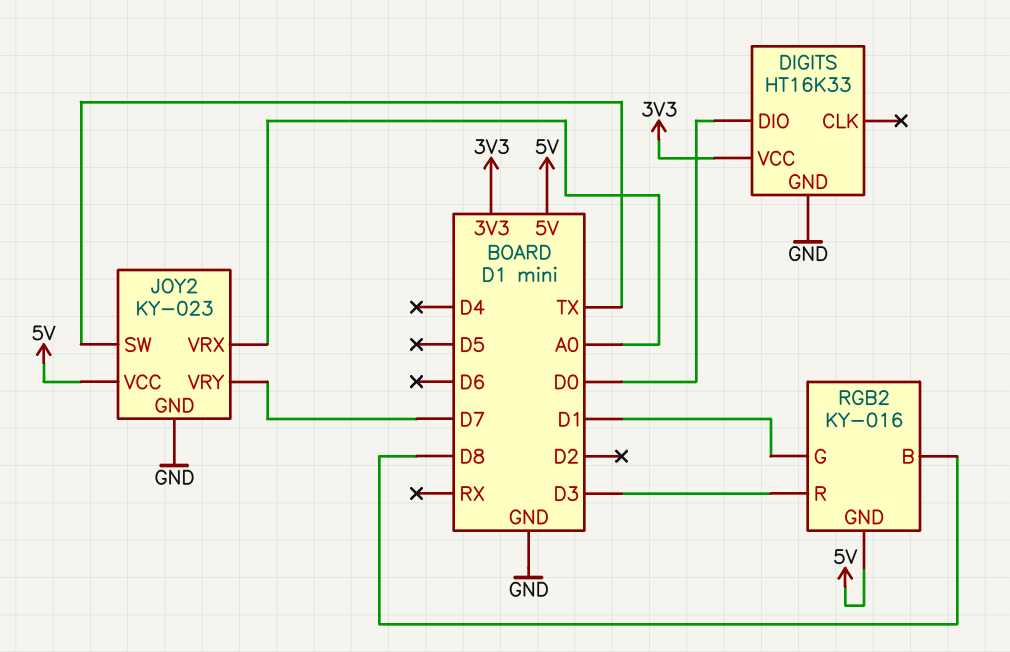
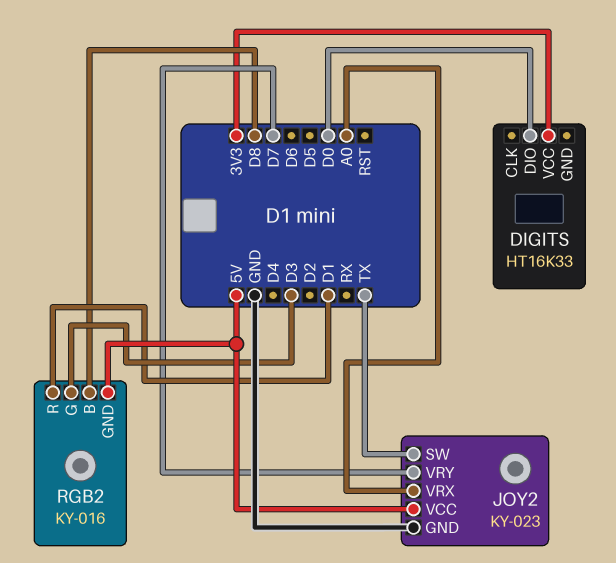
DIGITS pin GND: GND -> none
RGB2 pin G: D1 -> D3
RGB2 pin R: D3 -> D1

